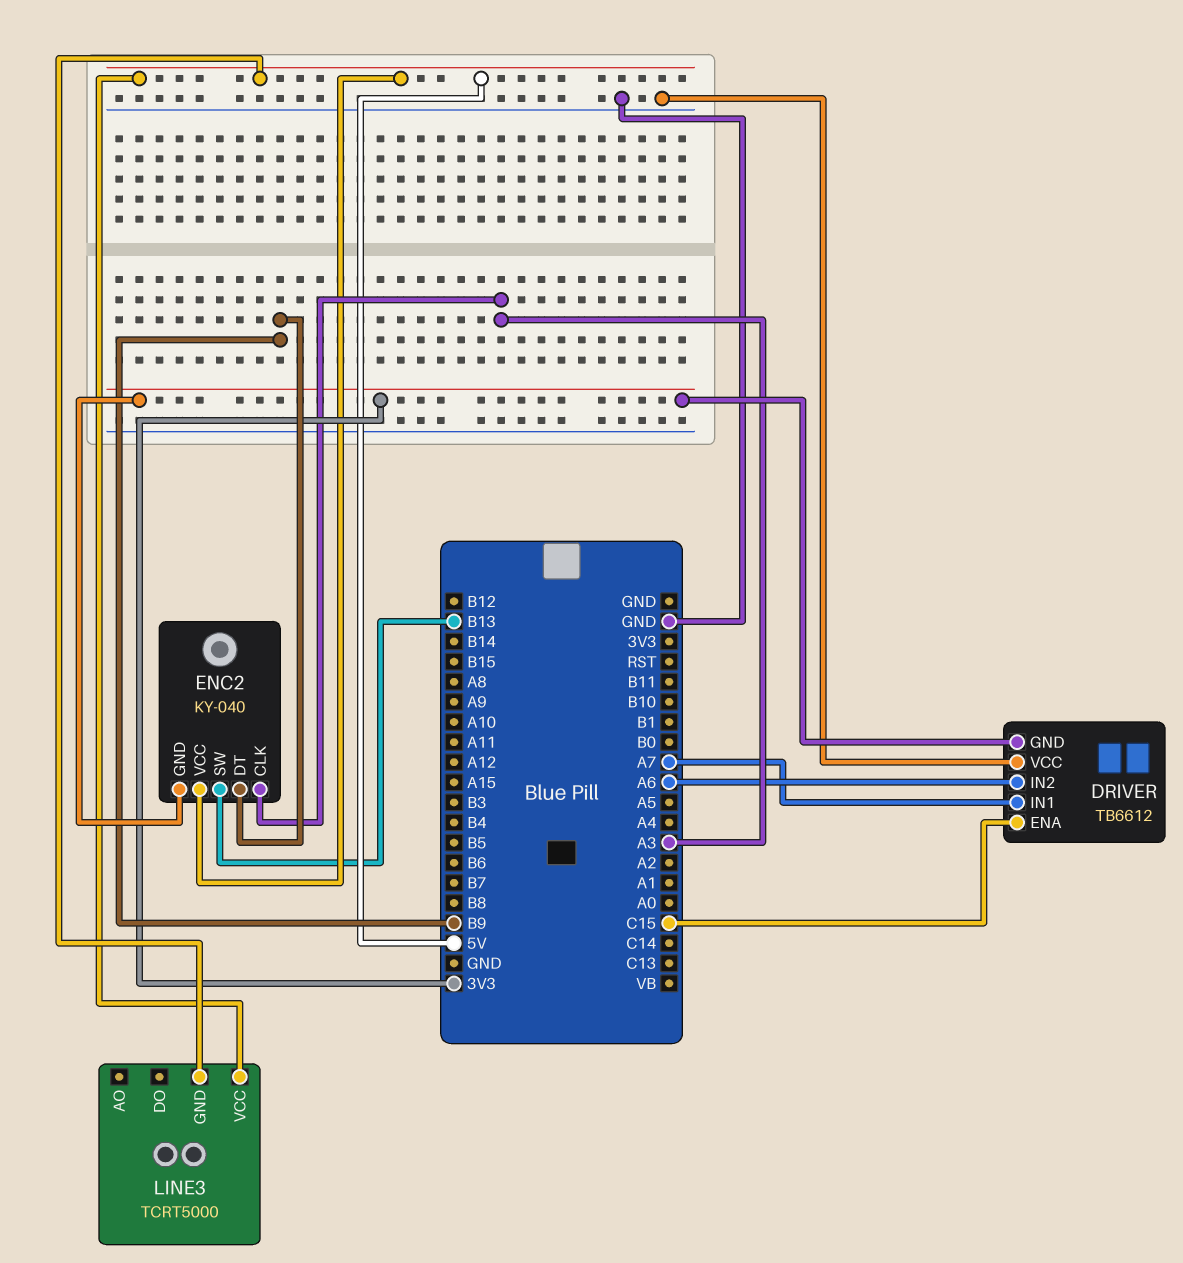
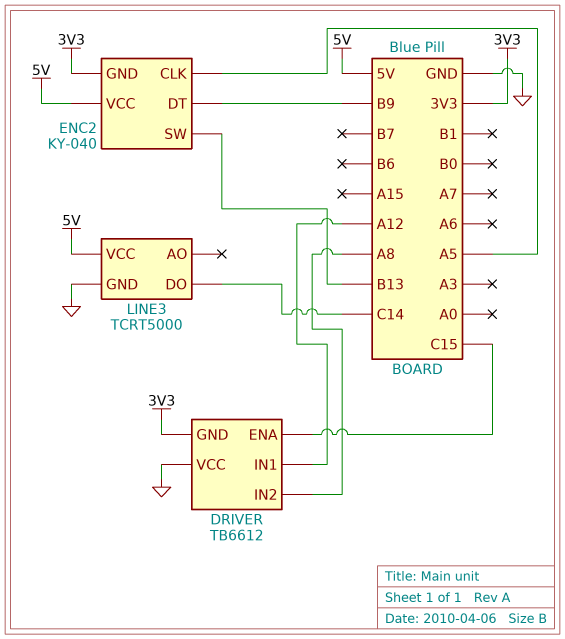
DRIVER pin IN1: A7 -> A12
DRIVER pin IN2: A6 -> A8
ENC2 pin CLK: A3 -> A5
LINE3 pin DO: none -> C14
LINE3 pin GND: 5V -> GND

